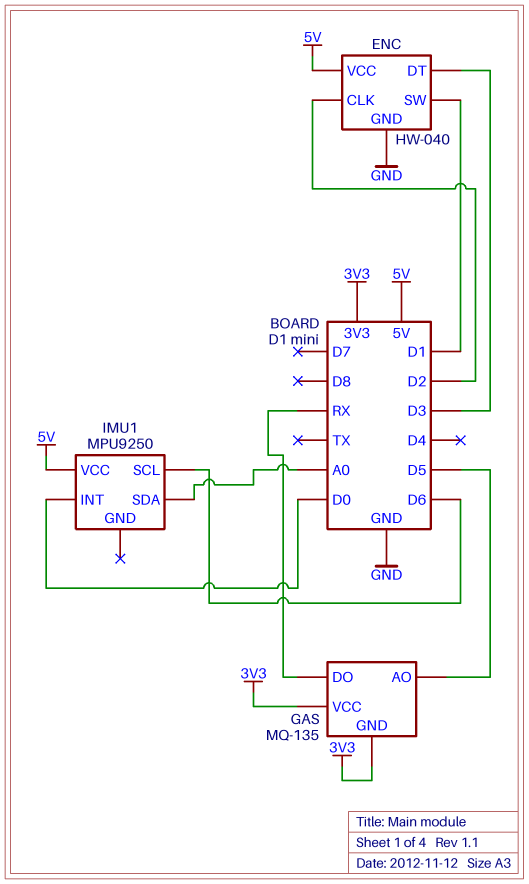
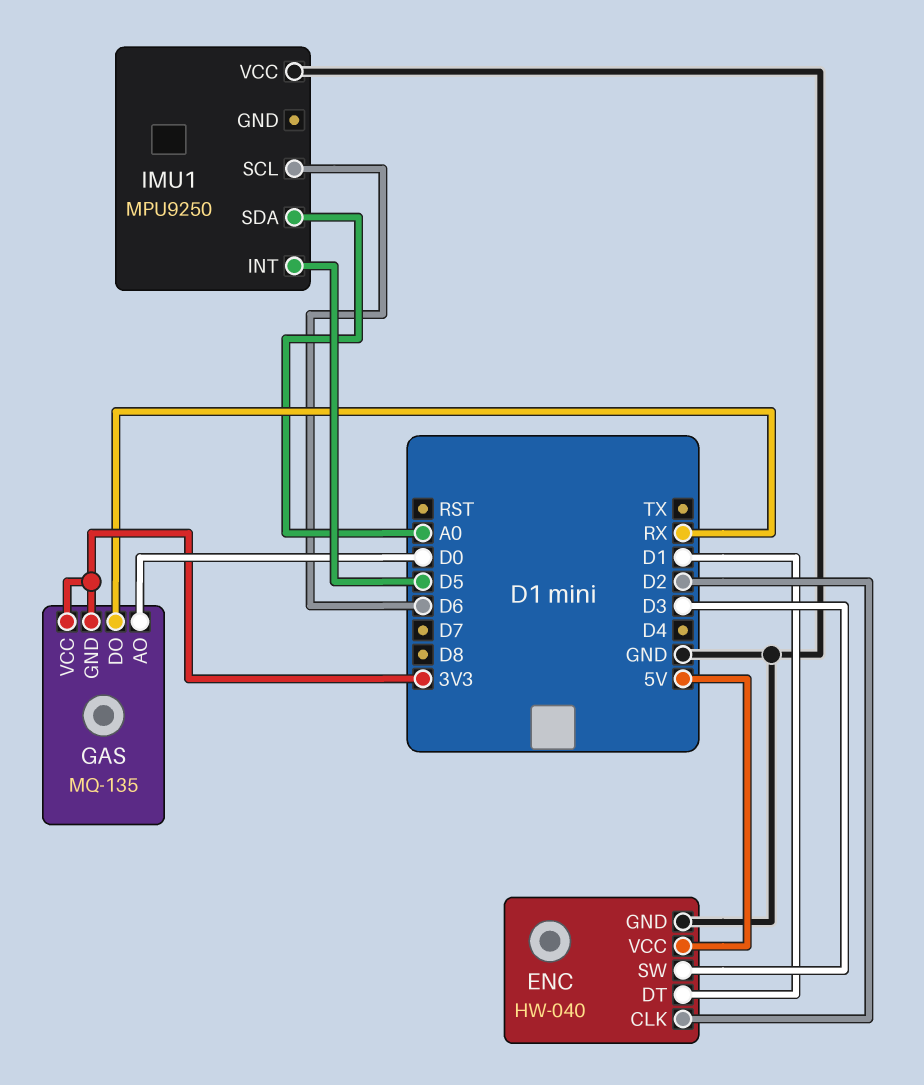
ENC pin DT: D3 -> D1
ENC pin SW: D1 -> D3
GAS pin AO: D5 -> D0
IMU1 pin INT: D0 -> D5
IMU1 pin VCC: 5V -> GND

